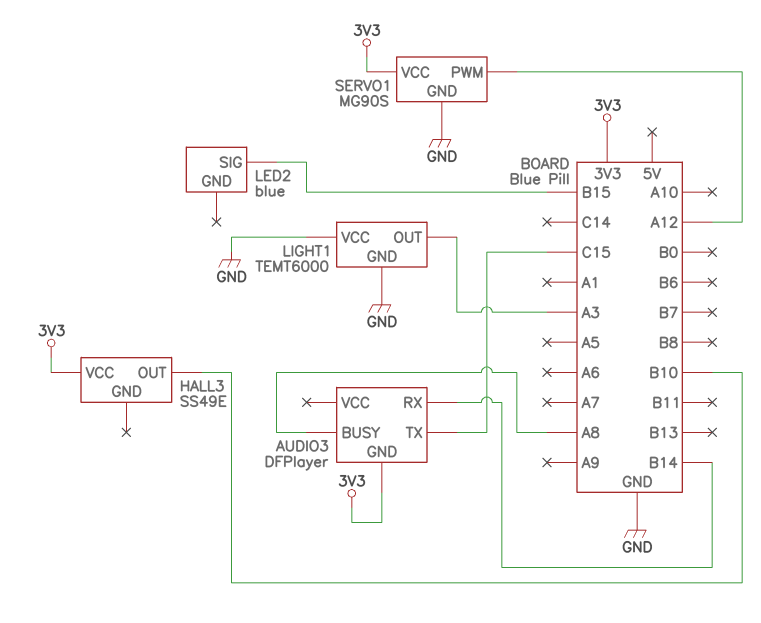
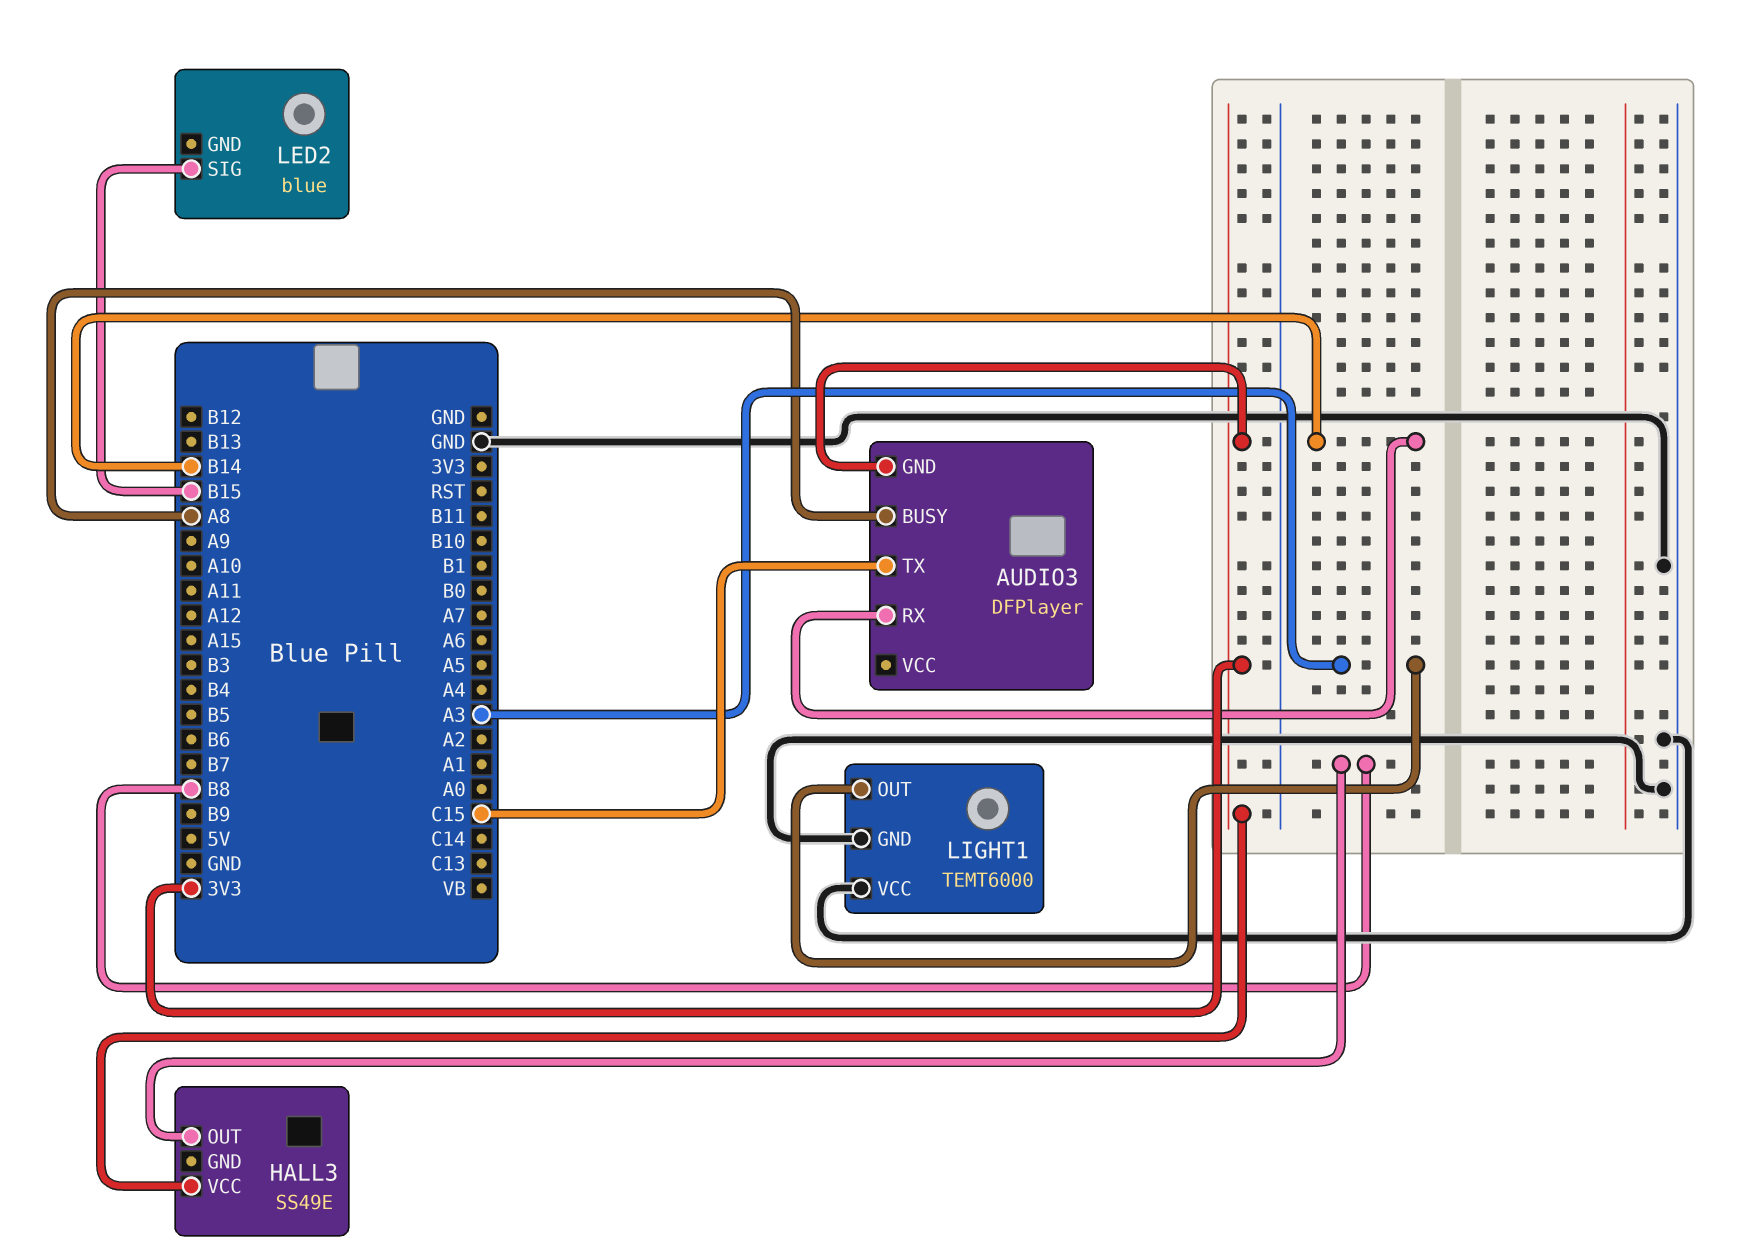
HALL3 pin OUT: B10 -> B8
SERVO1: MG90S -> none
SERVO1 pin GND: GND -> none
SERVO1 pin PWM: A12 -> none
SERVO1 pin VCC: 3V3 -> none

